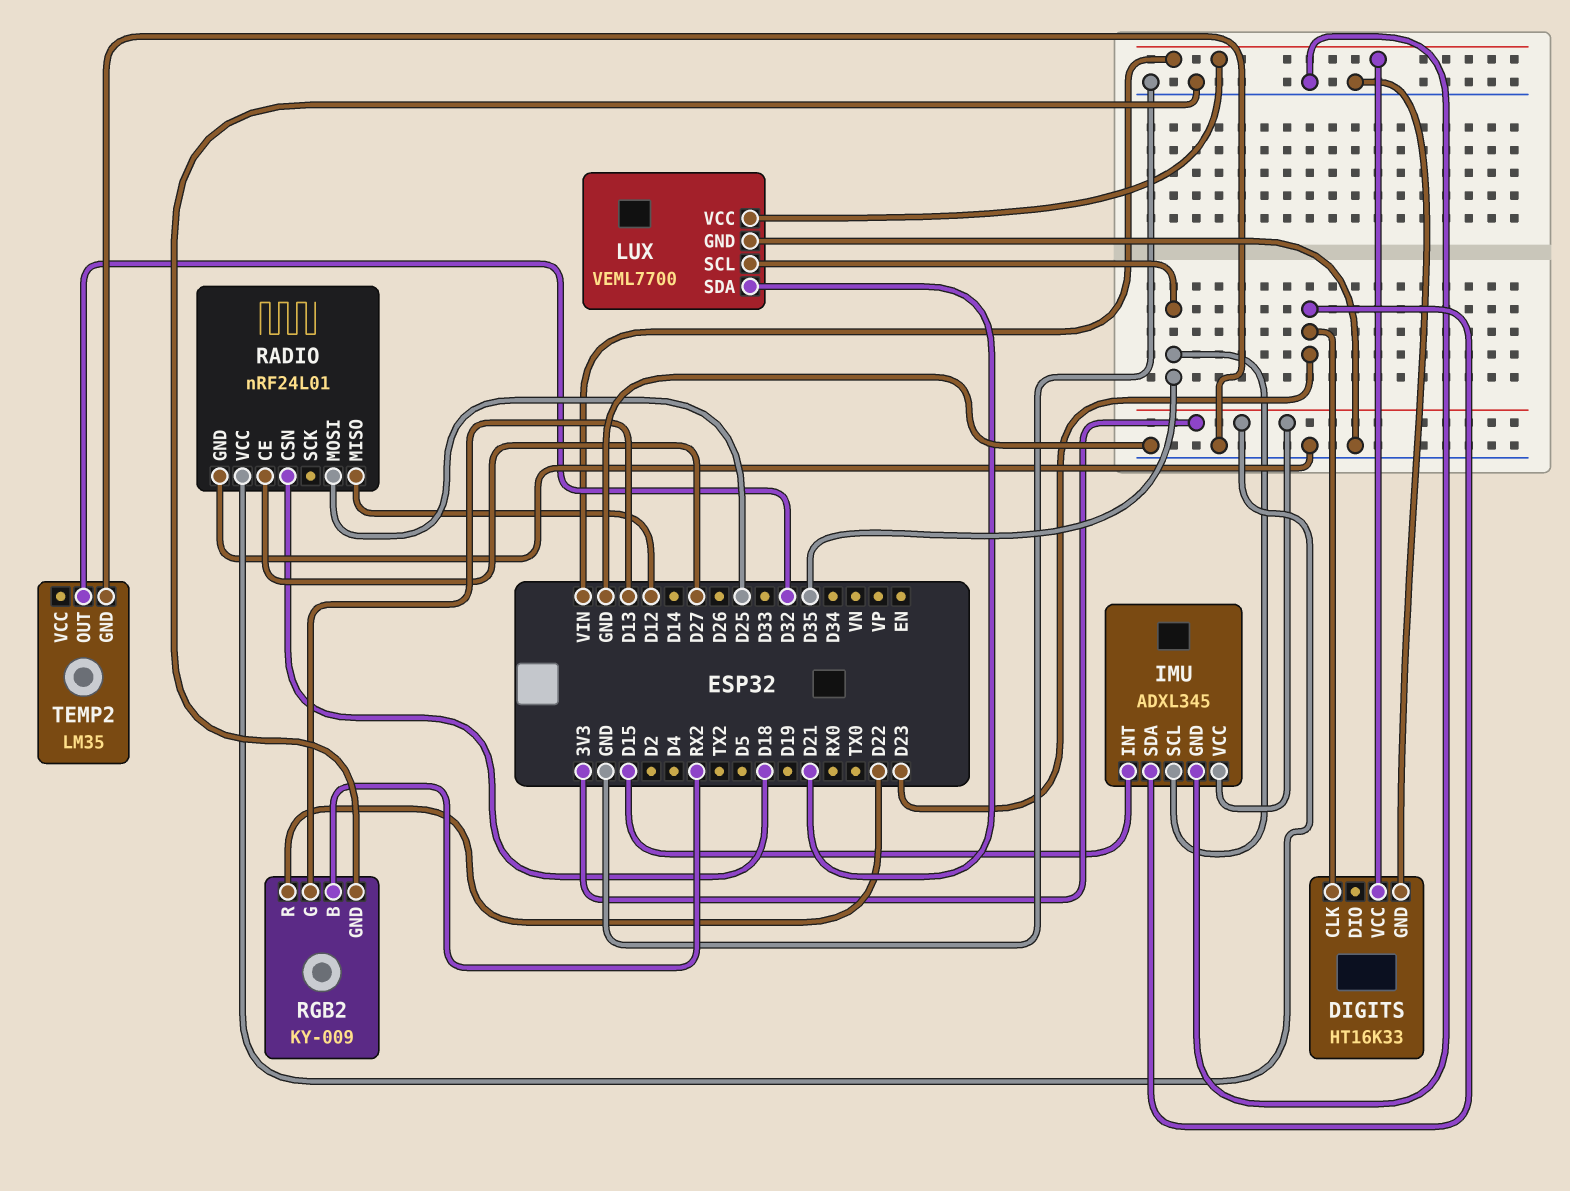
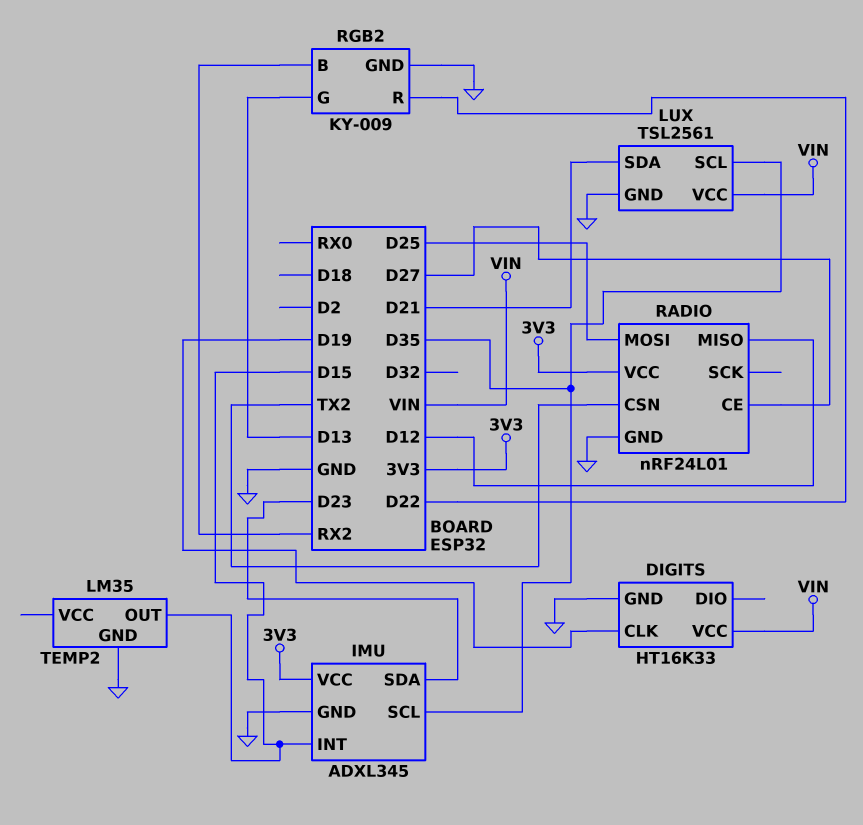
DIGITS pin CLK: D23 -> D19
LUX: VEML7700 -> TSL2561
RADIO pin CSN: D18 -> TX2
TEMP2 pin OUT: D32 -> D15

